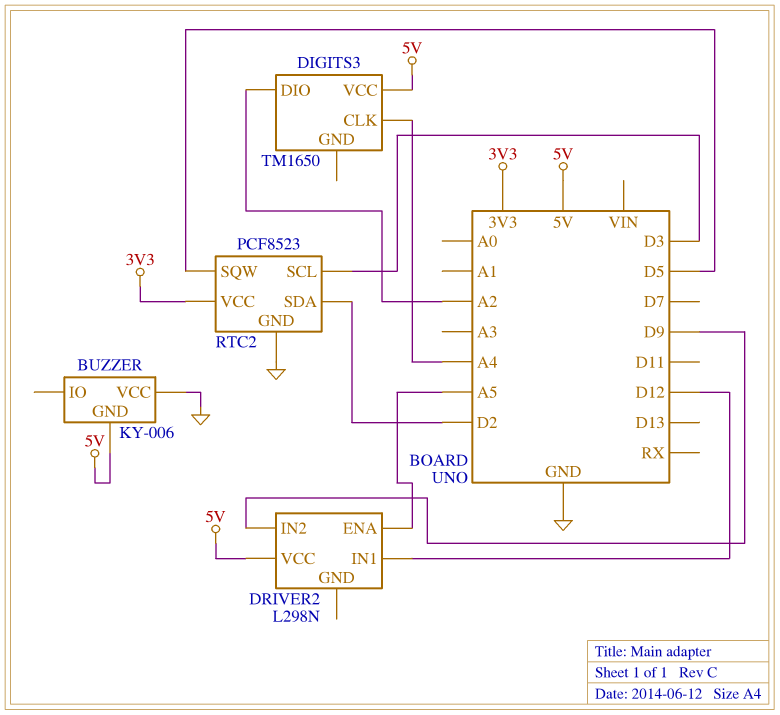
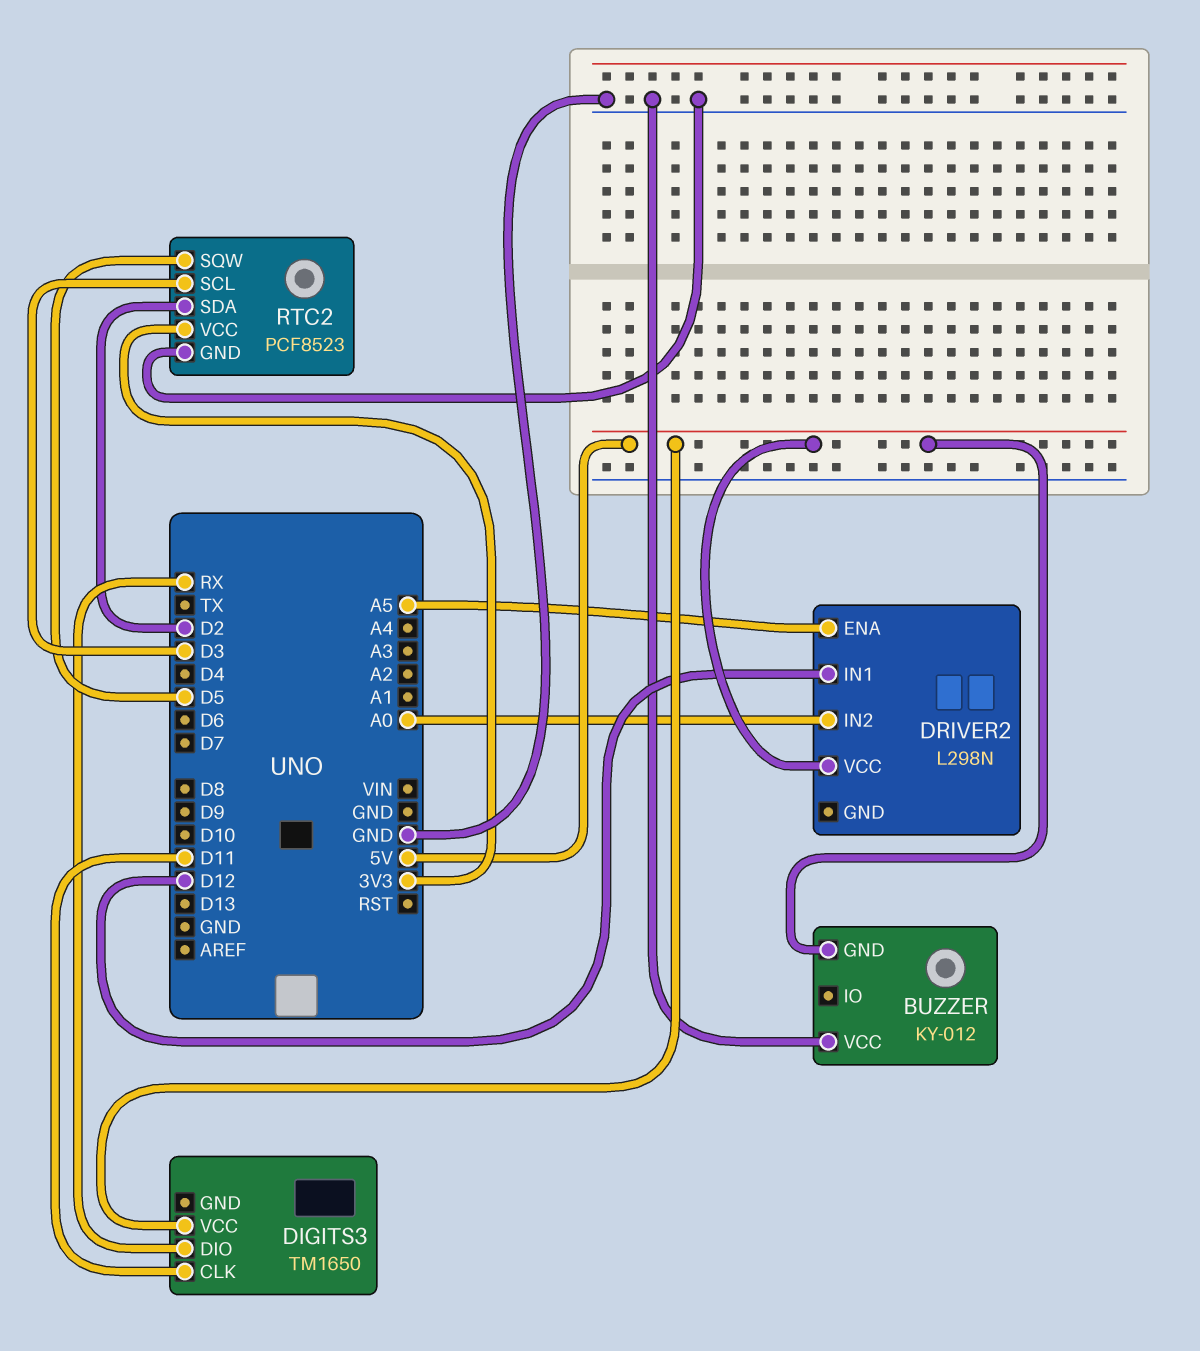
BUZZER: KY-006 -> KY-012
DIGITS3 pin CLK: A4 -> D11
DIGITS3 pin DIO: A2 -> RX
DRIVER2 pin IN2: D9 -> A0

